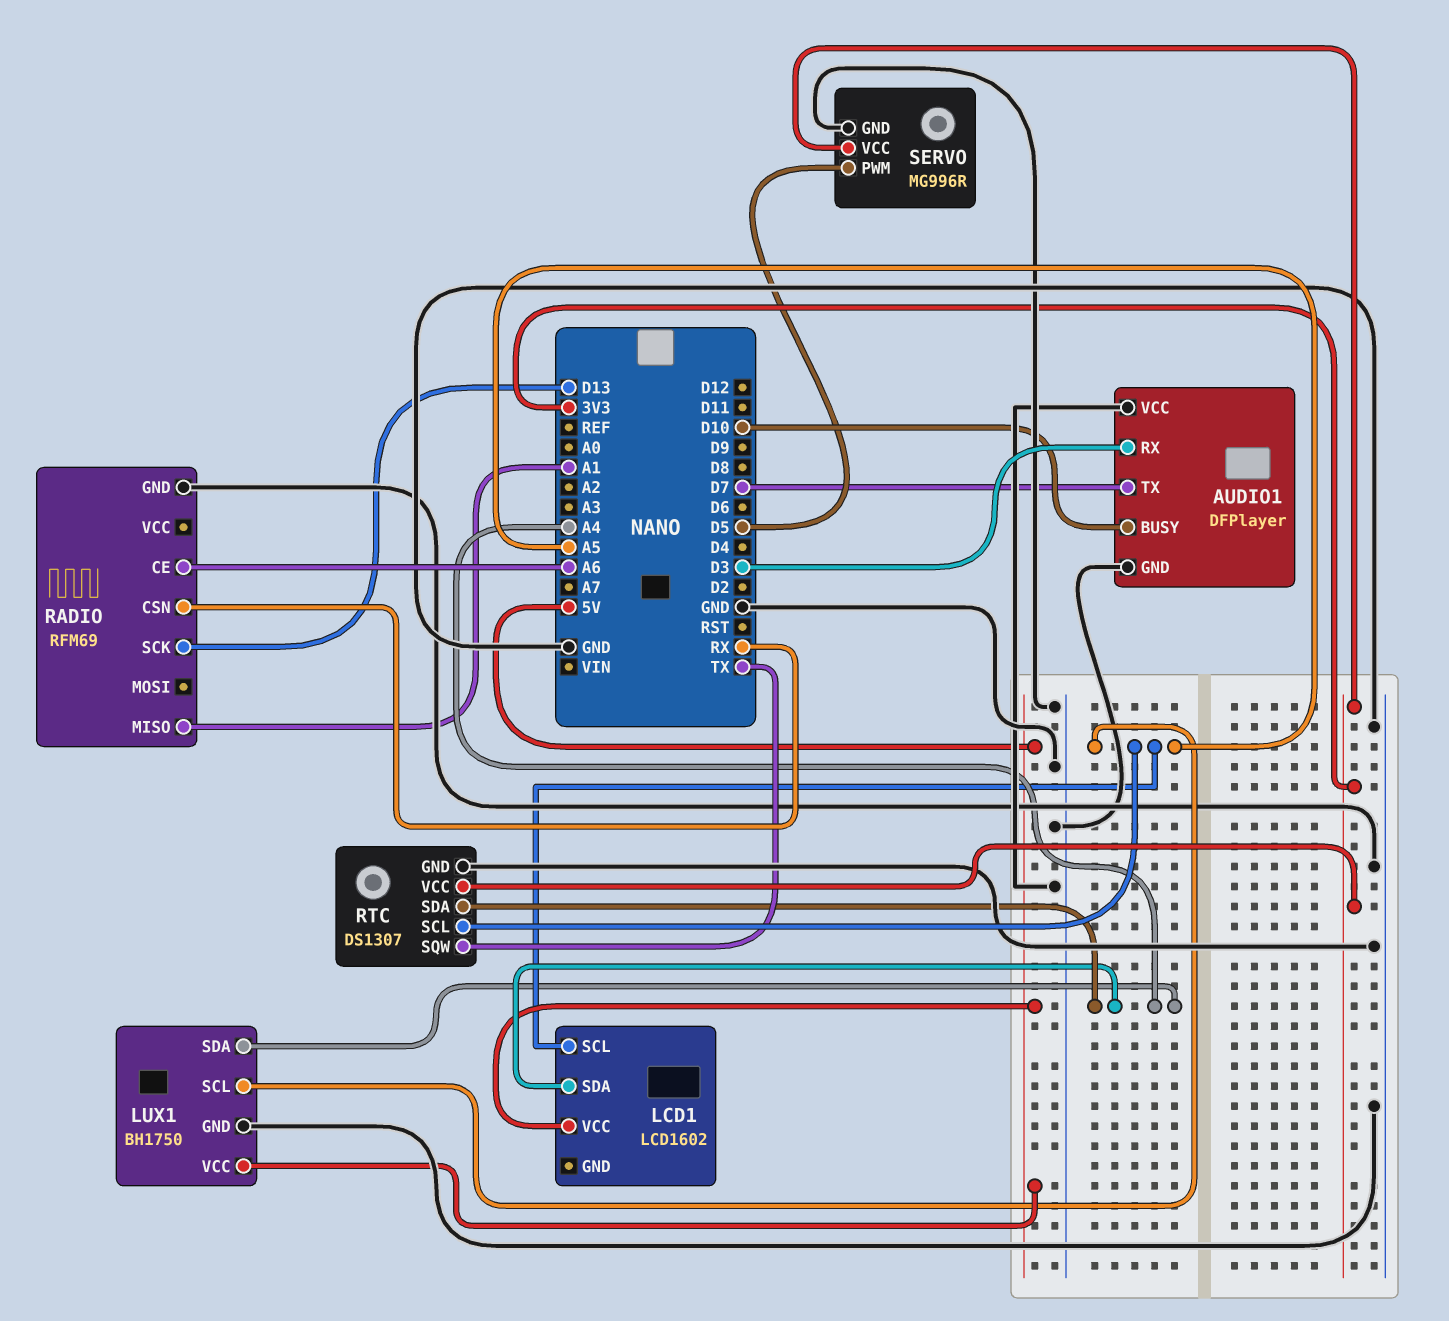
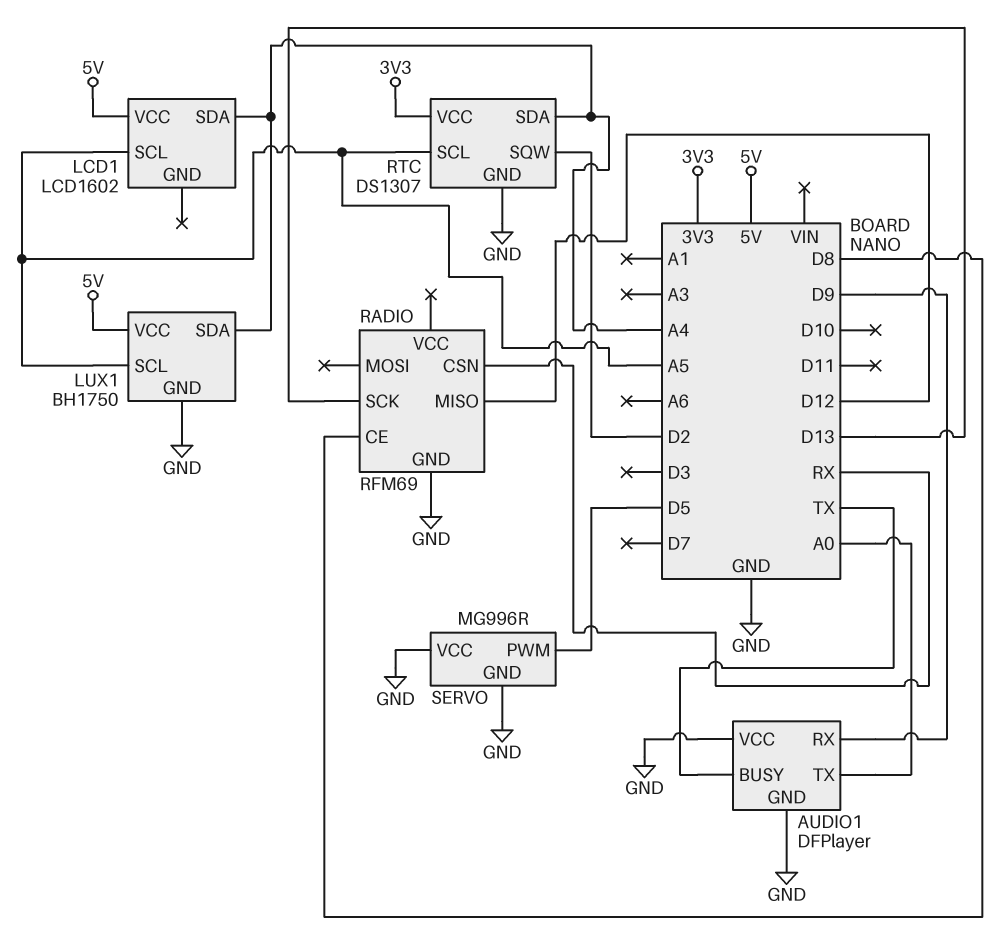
AUDIO1 pin BUSY: D10 -> TX
AUDIO1 pin RX: D3 -> D9
AUDIO1 pin TX: D7 -> A0
RADIO pin CE: A6 -> D8
RADIO pin MISO: A1 -> D12
RTC pin SQW: TX -> D2
SERVO pin VCC: 3V3 -> GND

